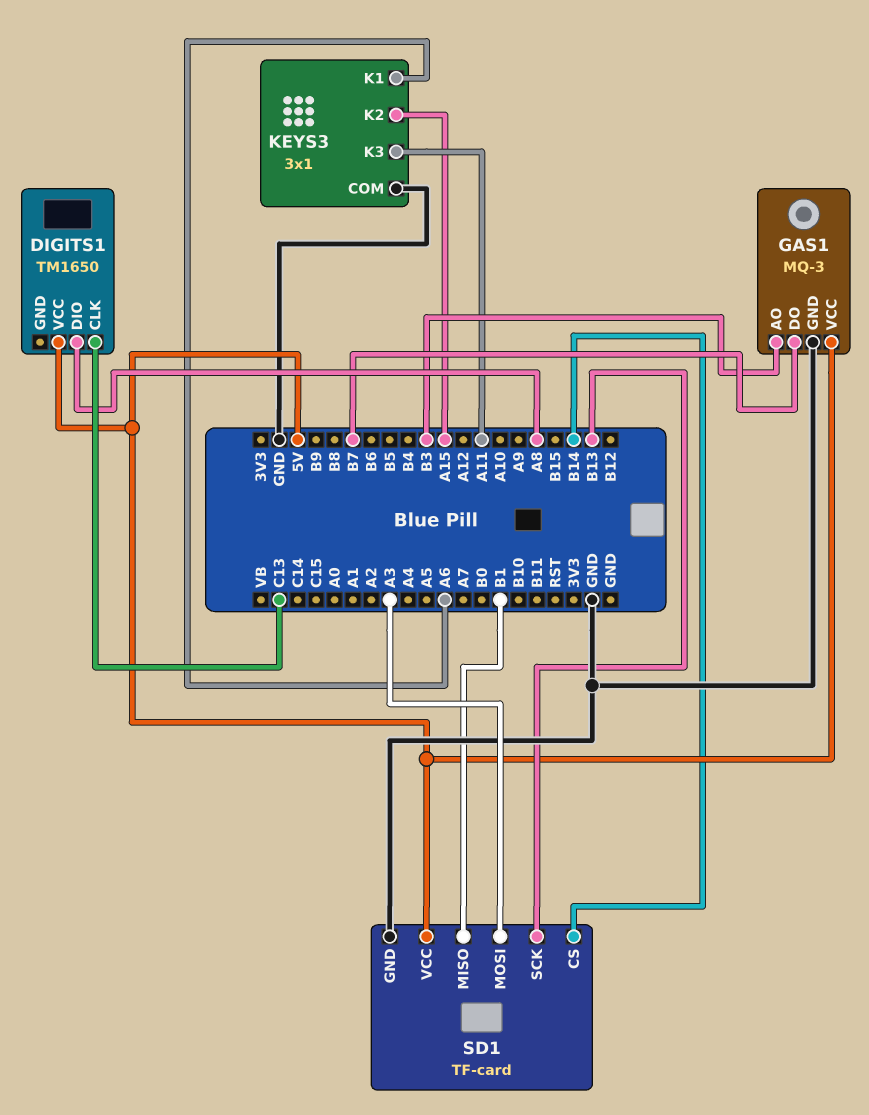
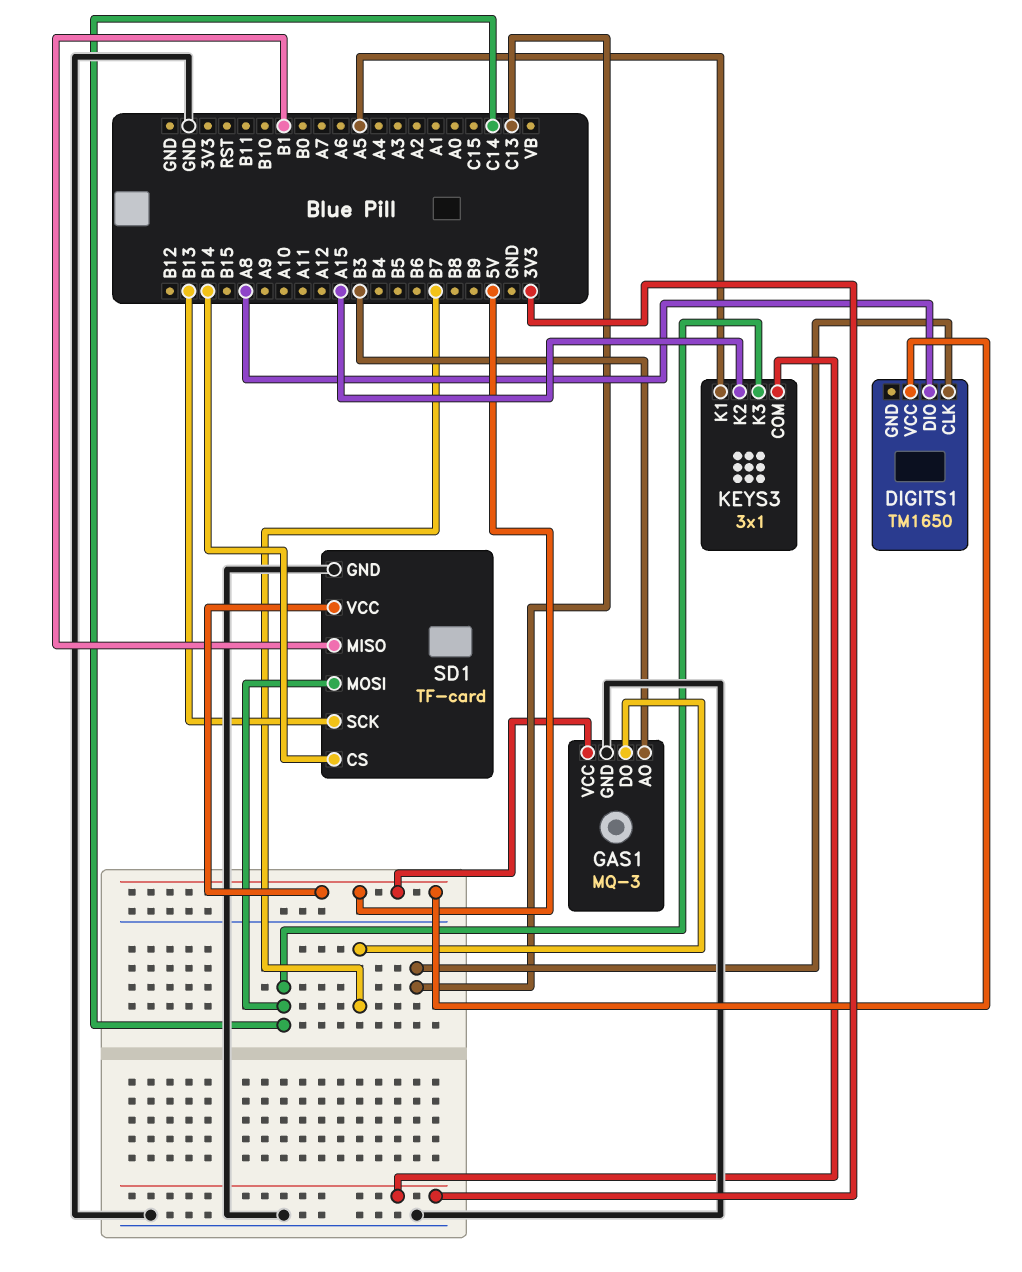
KEYS3 pin COM: GND -> 3V3
KEYS3 pin K1: A6 -> A5
KEYS3 pin K3: A11 -> C14
SD1 pin MOSI: A3 -> C14

